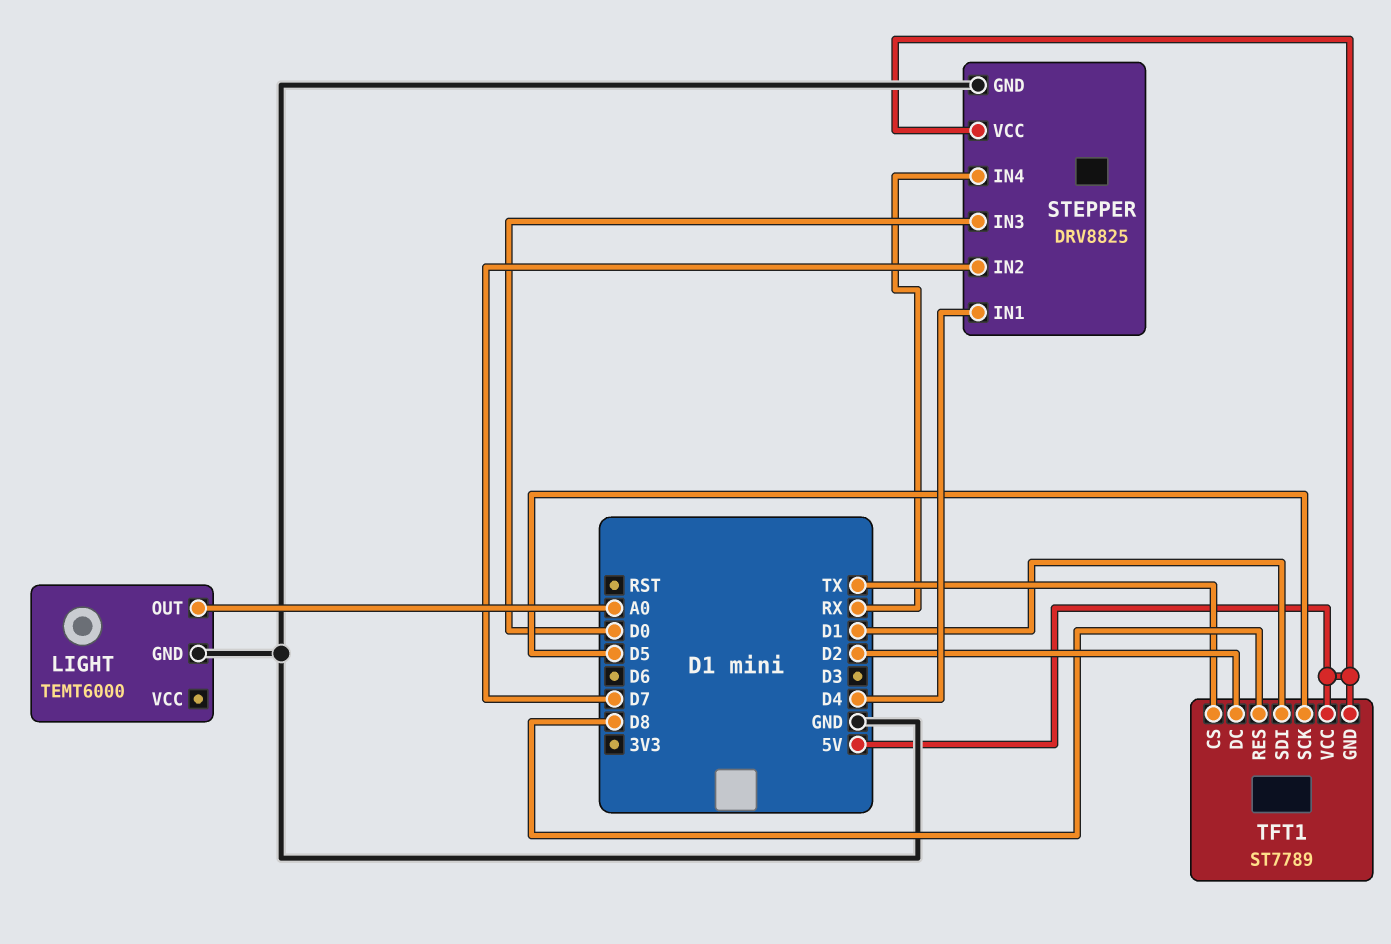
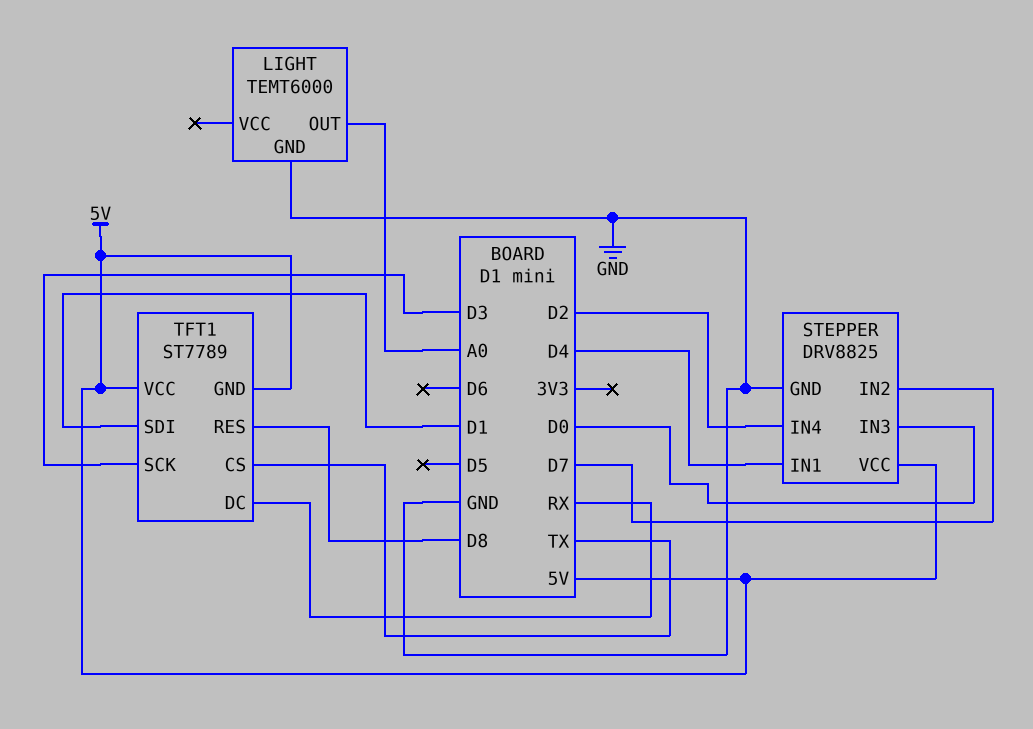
STEPPER pin IN4: RX -> D2
TFT1 pin DC: D2 -> RX
TFT1 pin SCK: D5 -> D3

